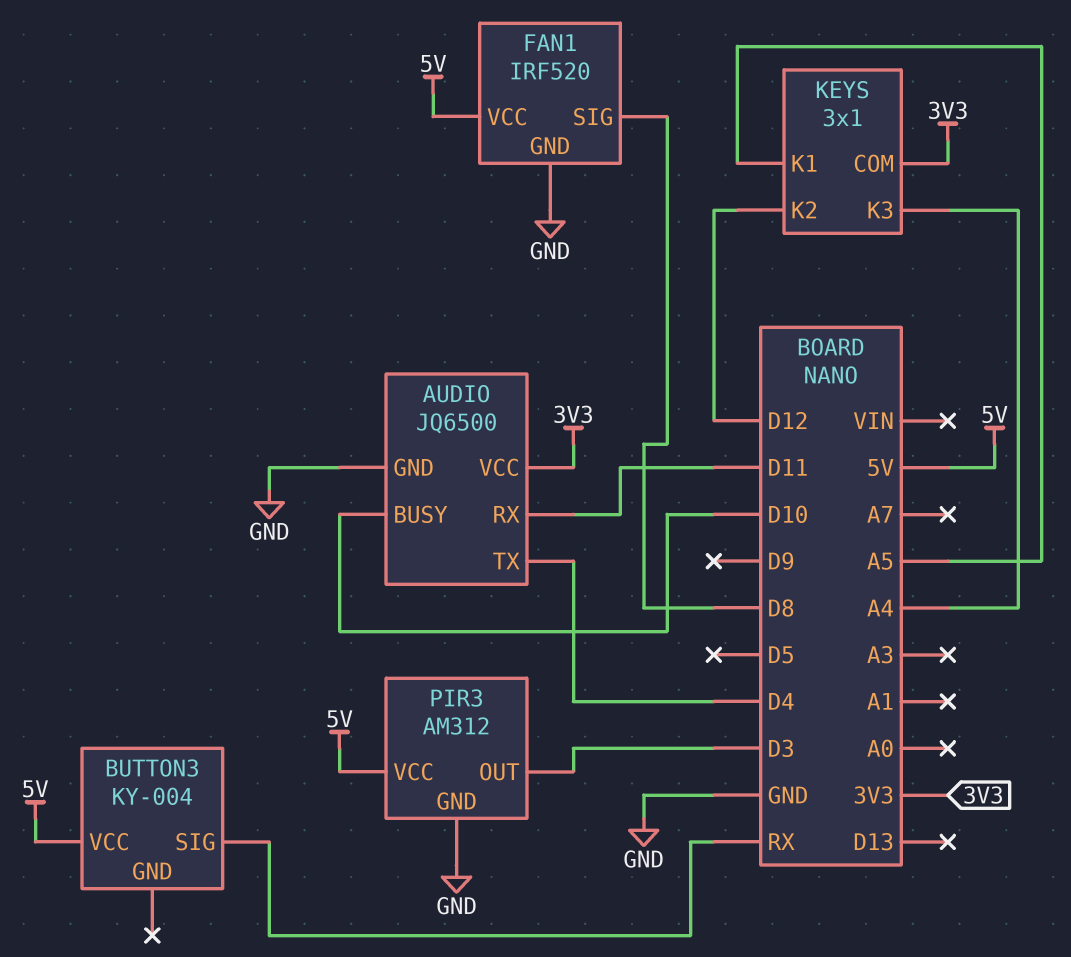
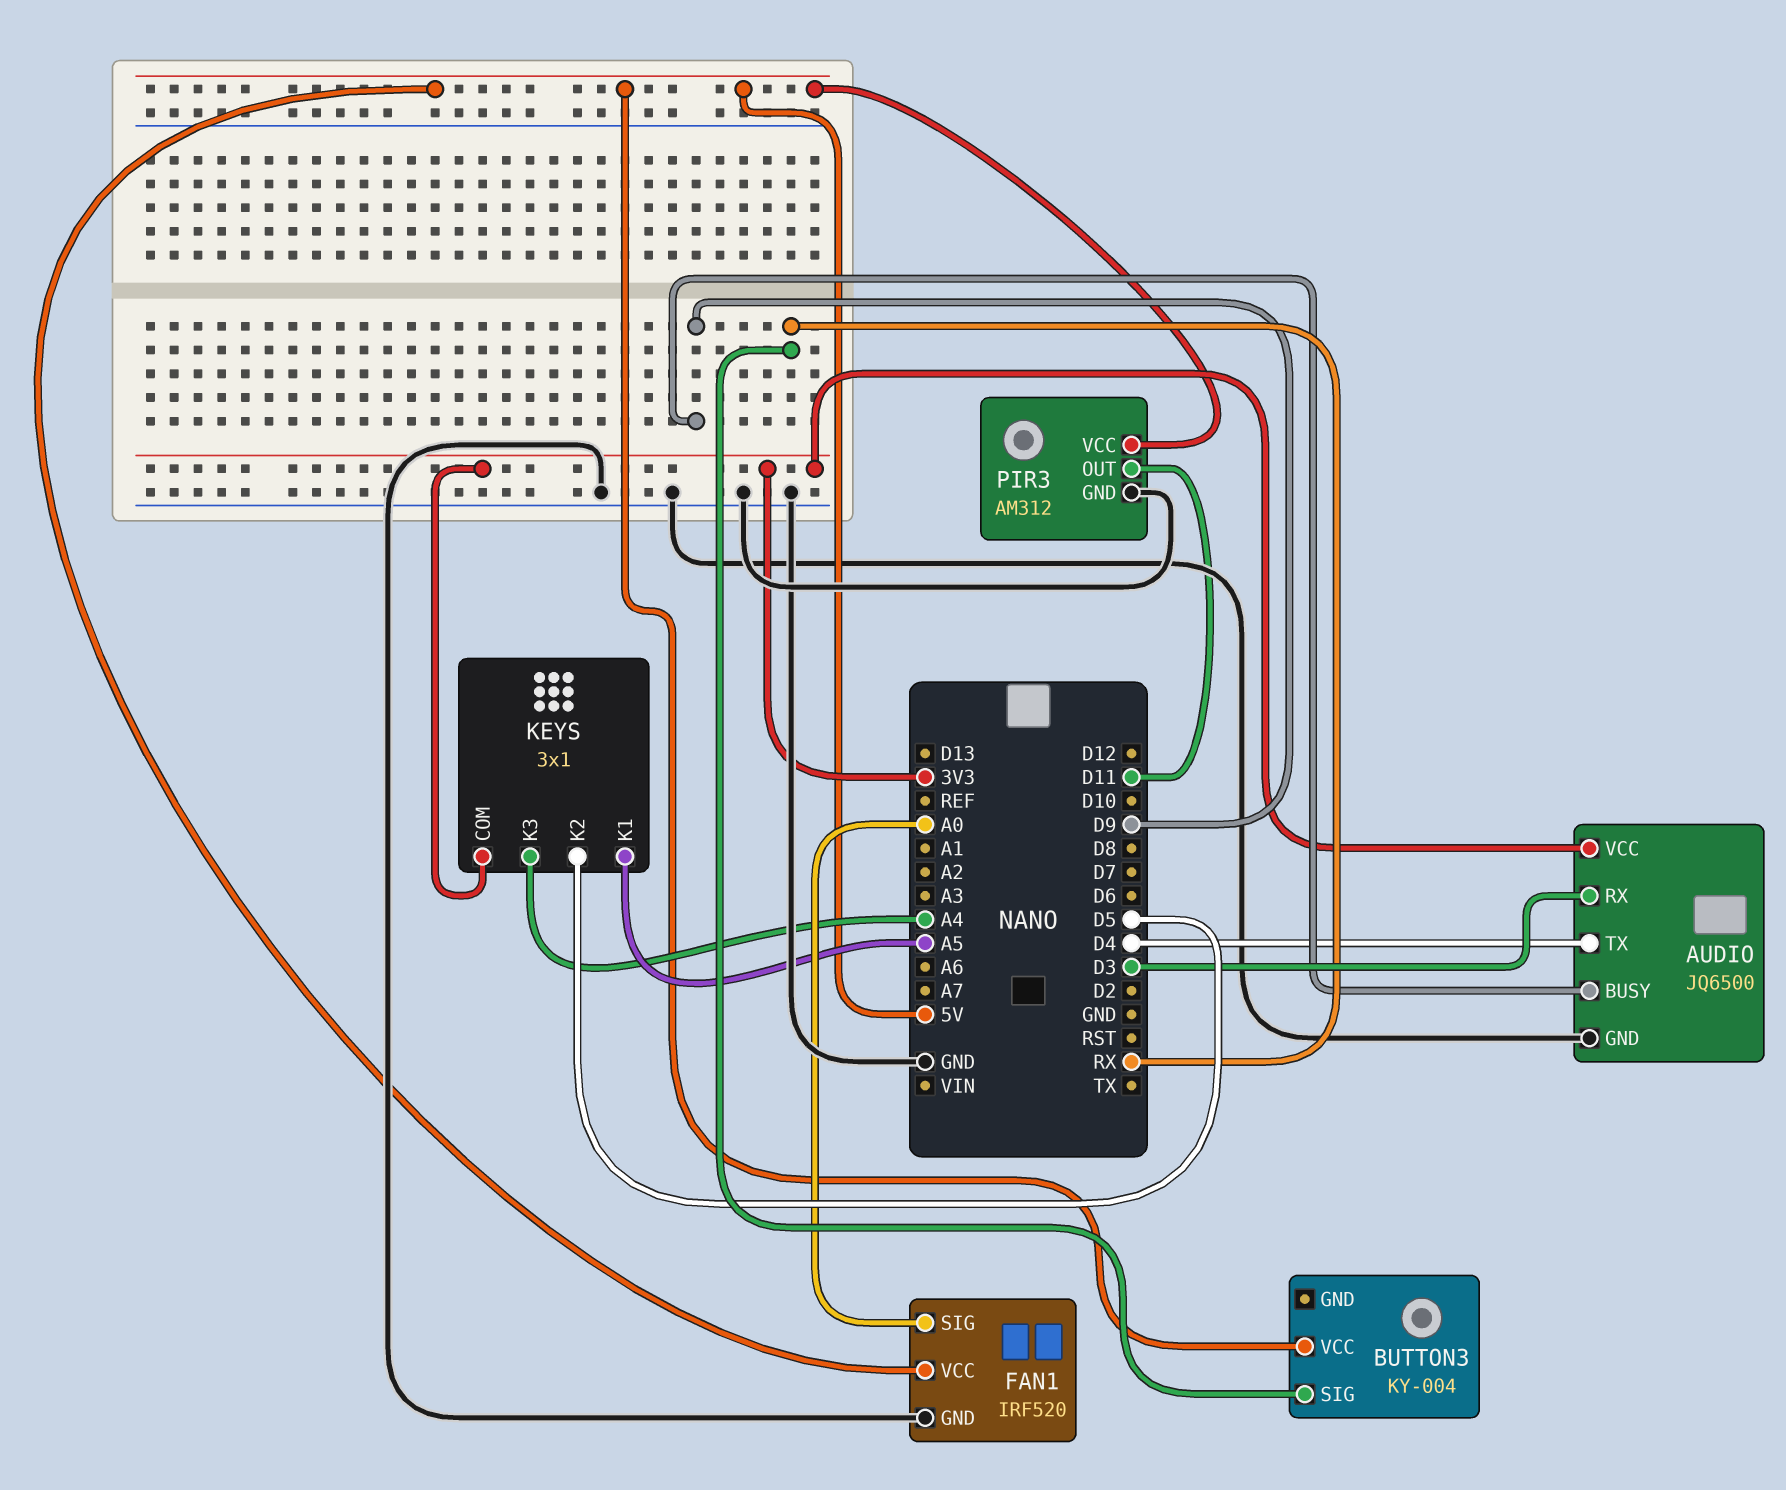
AUDIO pin BUSY: D10 -> D9
AUDIO pin RX: D11 -> D3
FAN1 pin SIG: D8 -> A0
KEYS pin K2: D12 -> D5
PIR3 pin OUT: D3 -> D11

